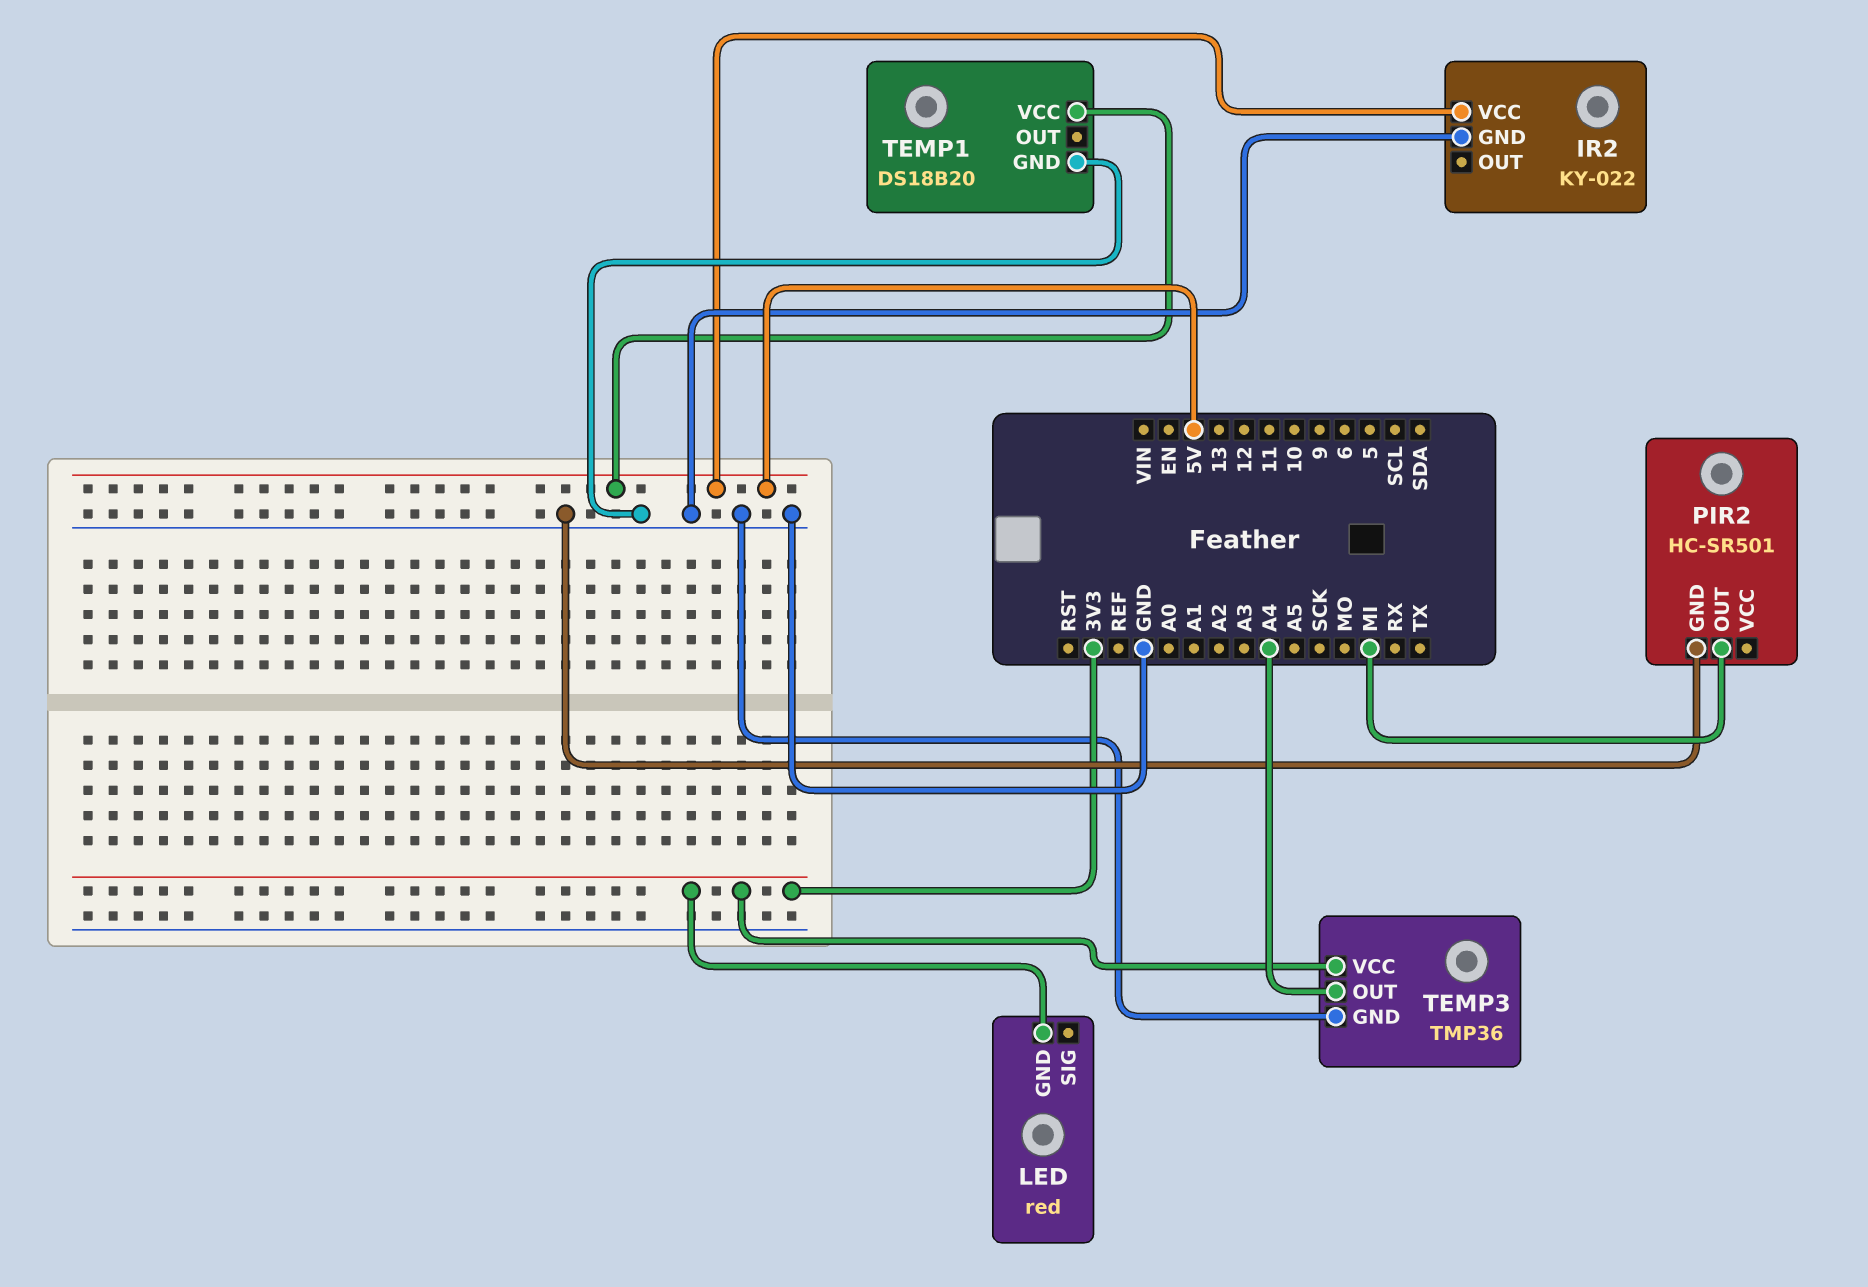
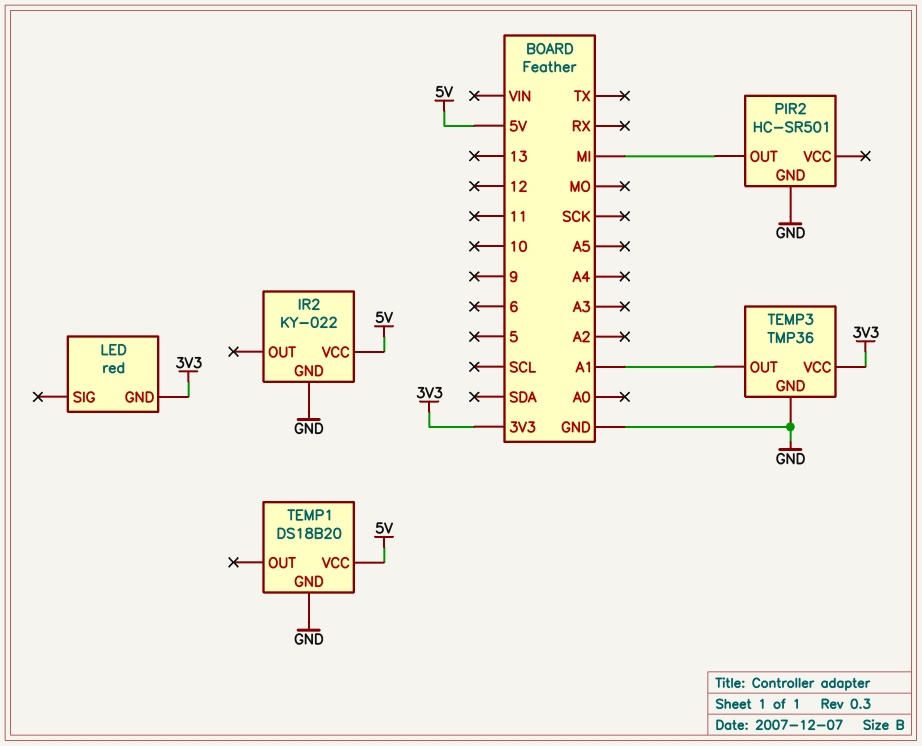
TEMP3 pin OUT: A4 -> A1

